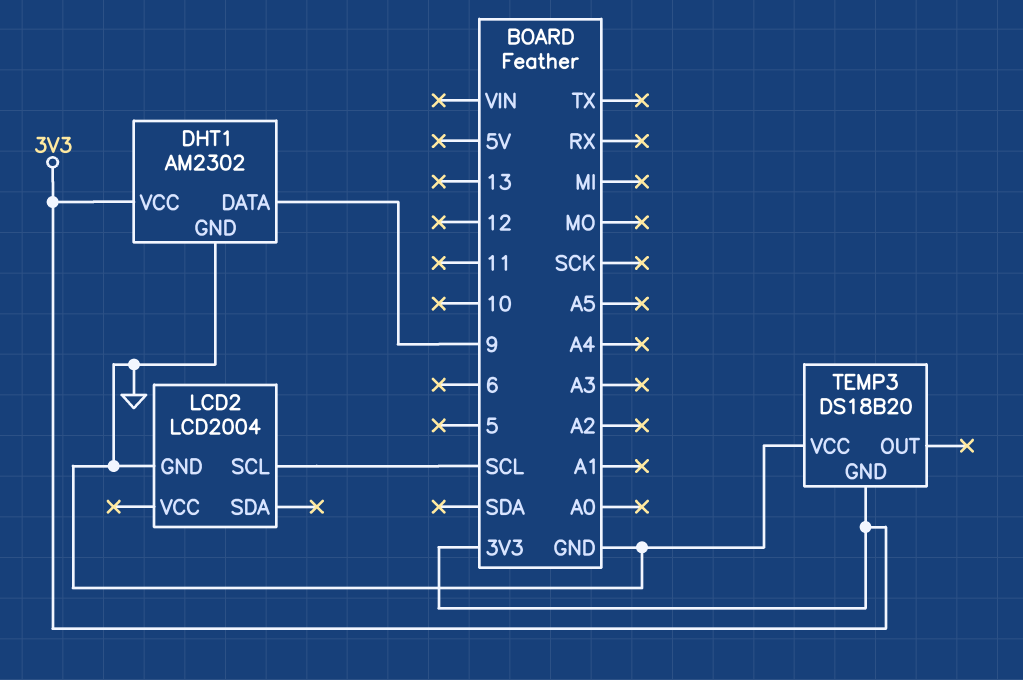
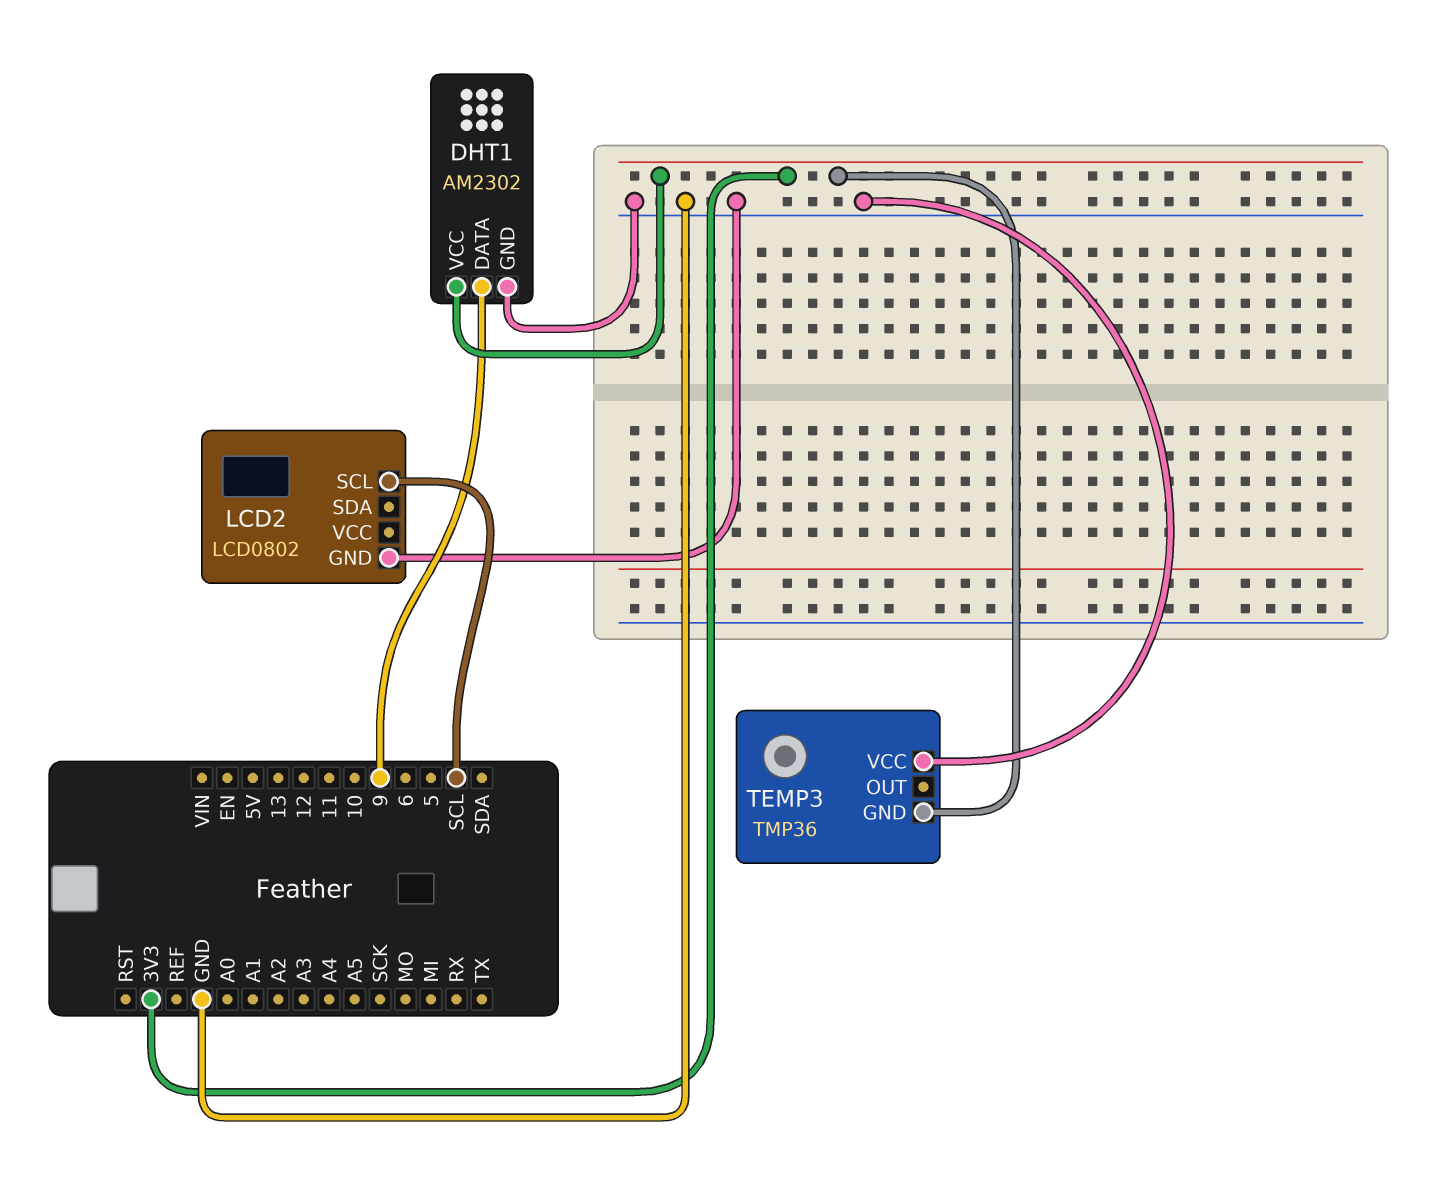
LCD2: LCD2004 -> LCD0802
TEMP3: DS18B20 -> TMP36

